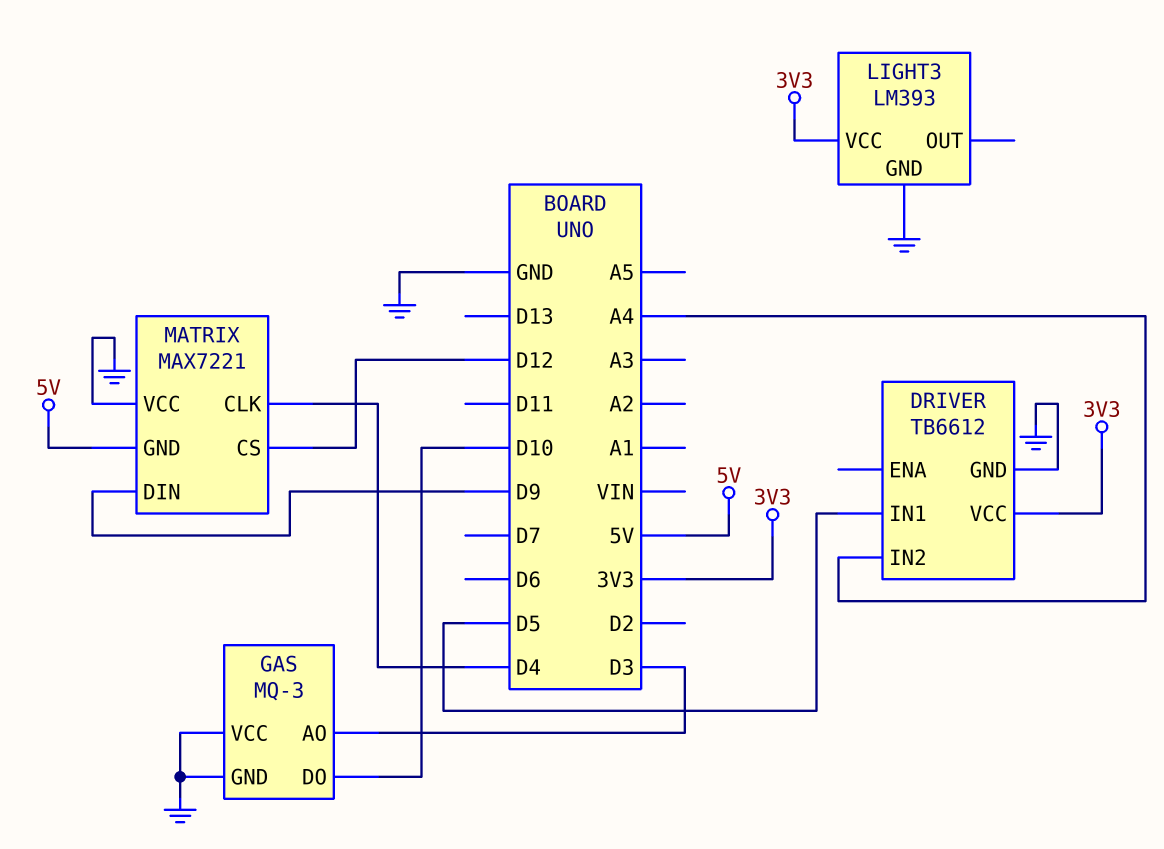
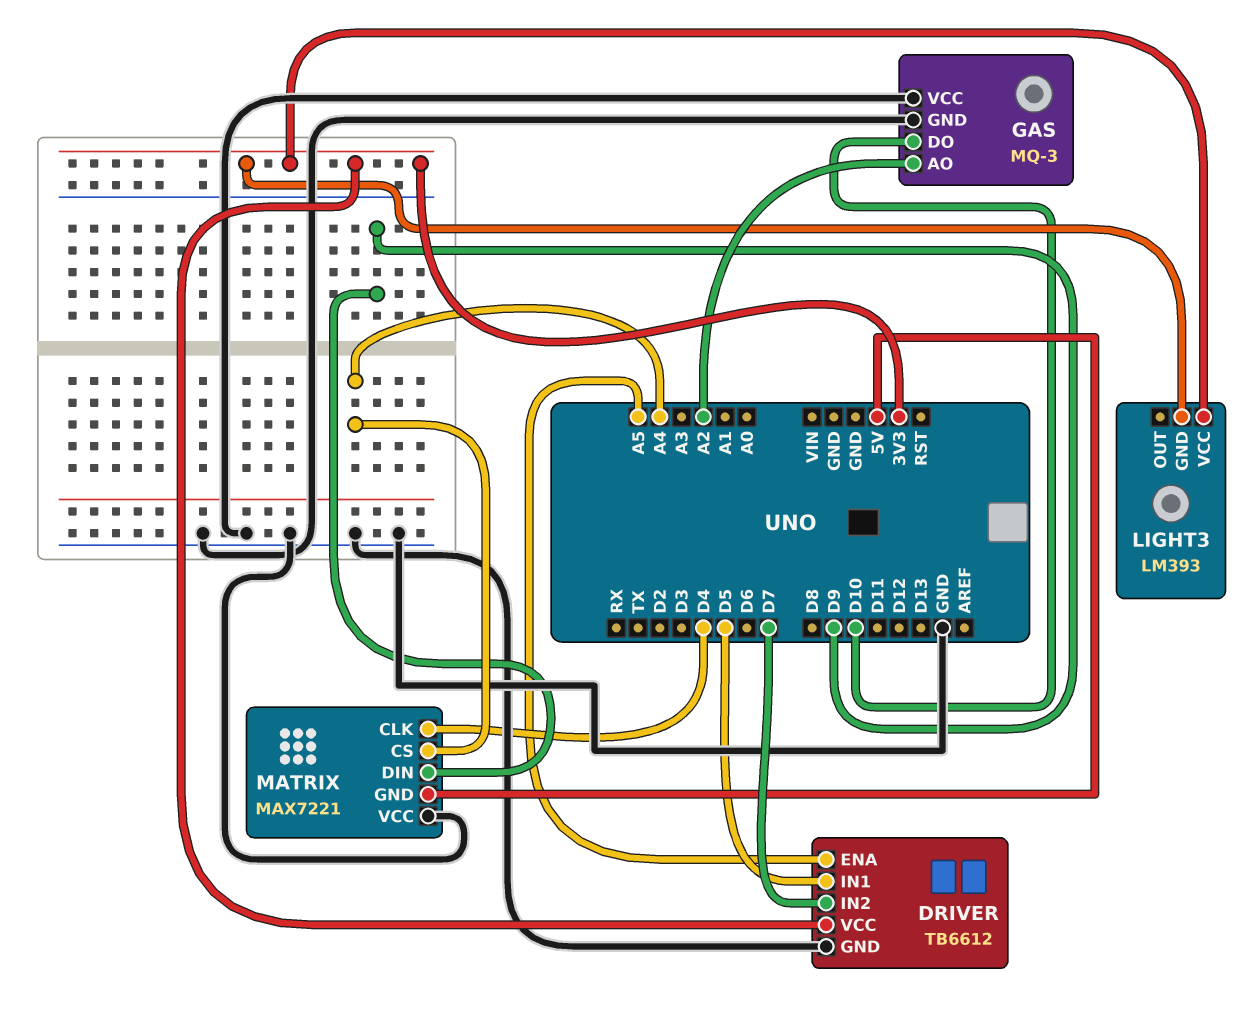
DRIVER pin ENA: none -> A5
DRIVER pin IN2: A4 -> D7
GAS pin AO: D3 -> A2
LIGHT3 pin GND: GND -> 3V3
MATRIX pin CS: D12 -> A4

